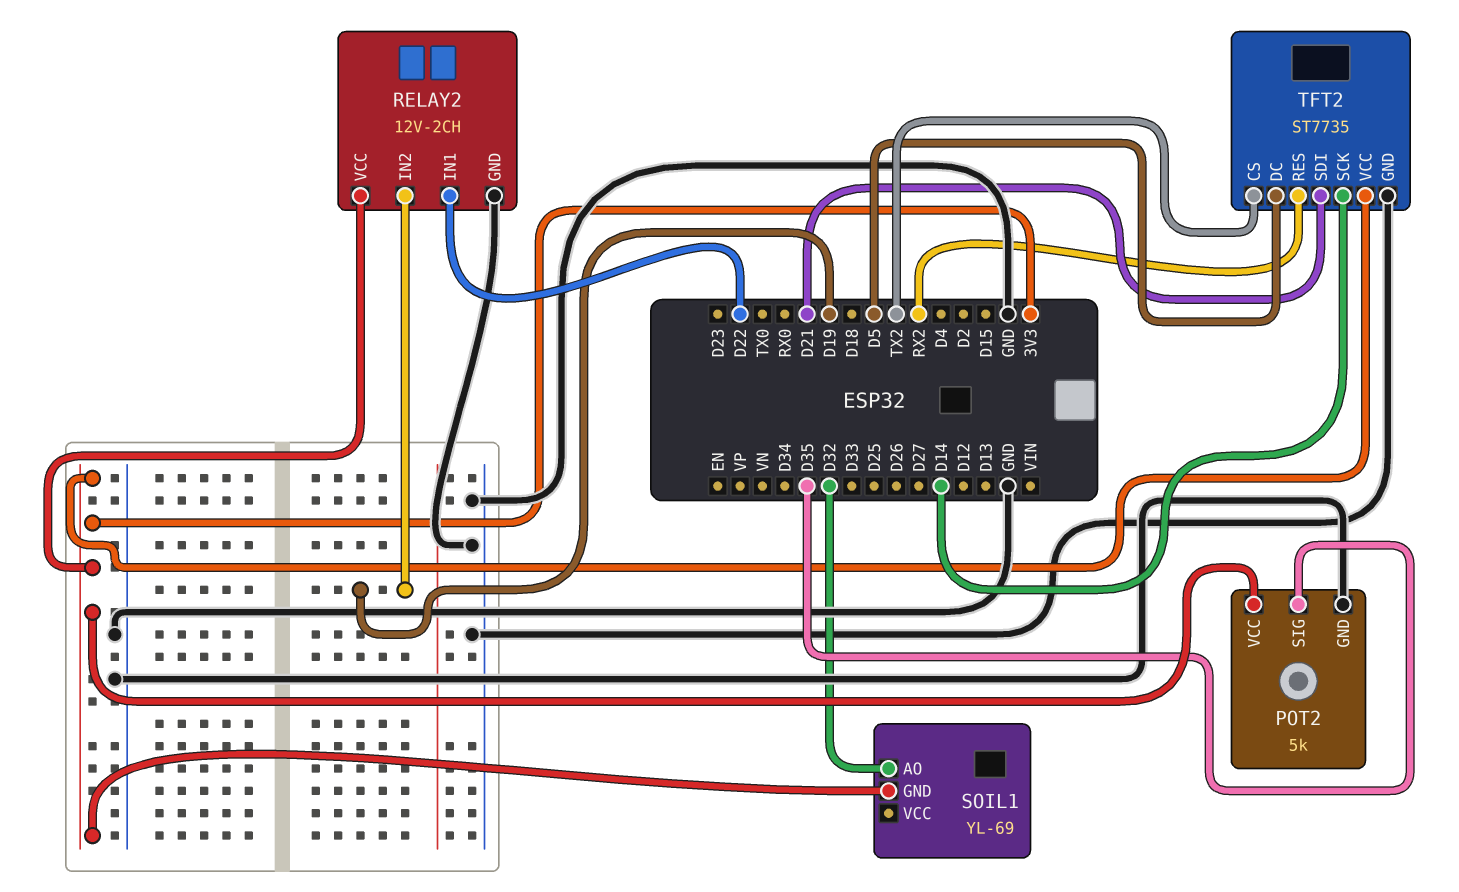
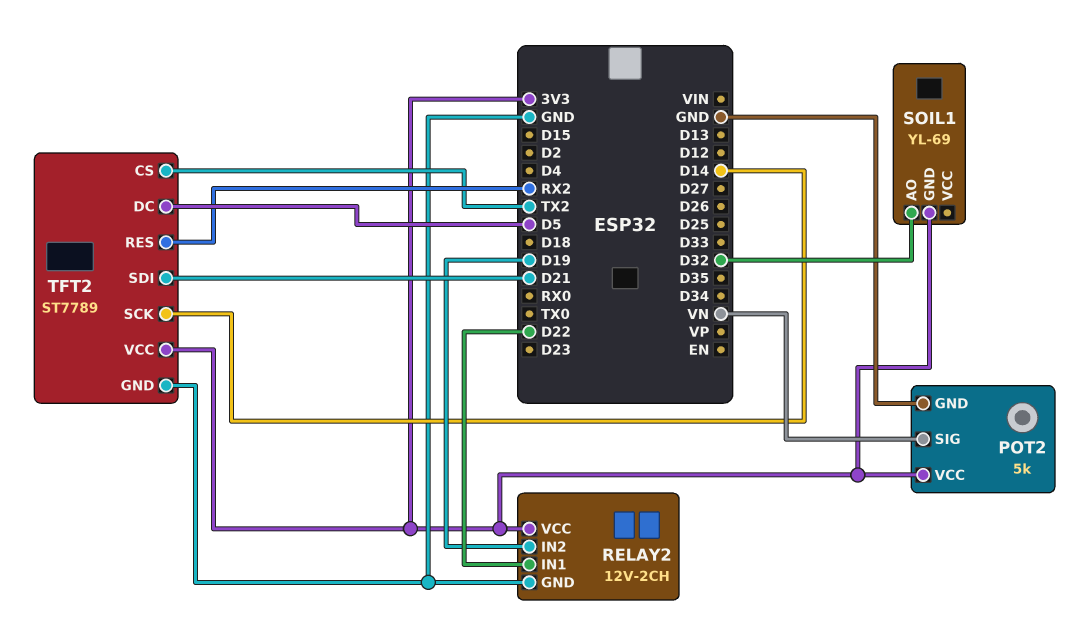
POT2 pin SIG: D35 -> VN
TFT2: ST7735 -> ST7789

